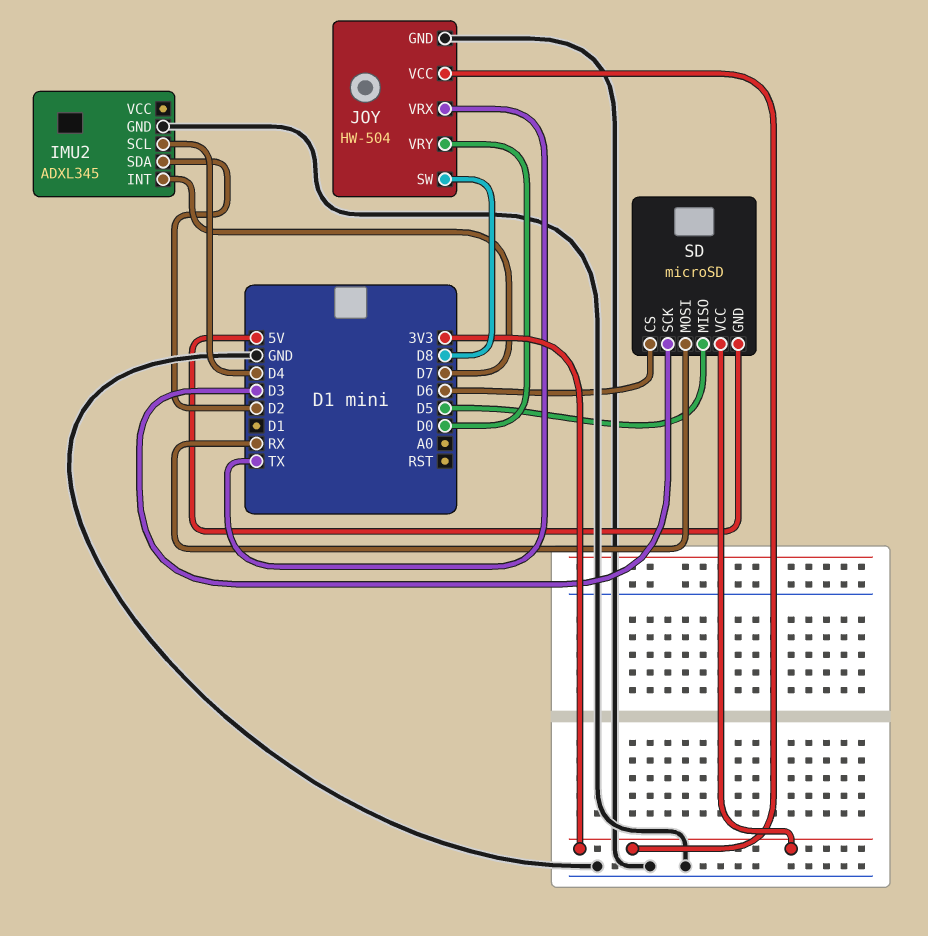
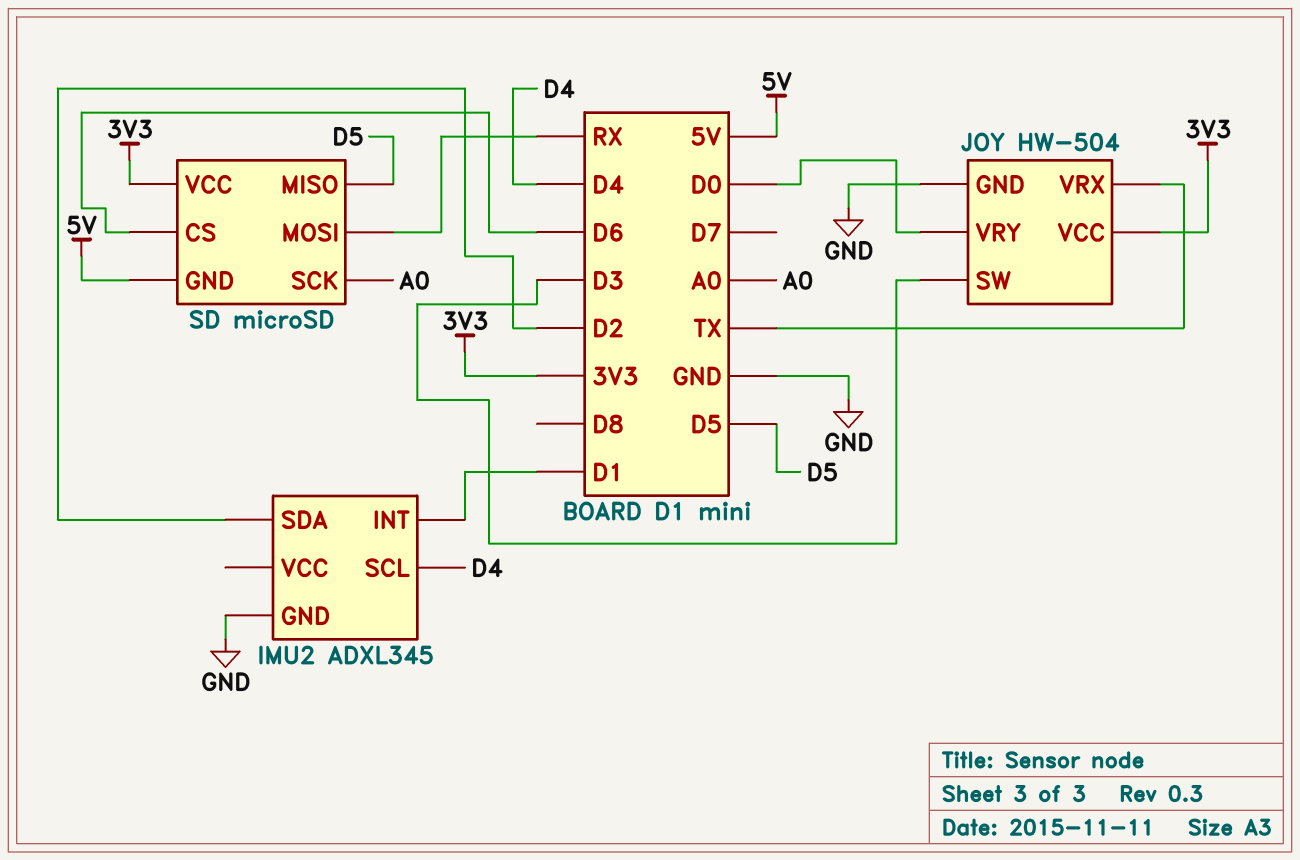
IMU2 pin INT: D7 -> D1
JOY pin SW: D8 -> D3
SD pin SCK: D3 -> A0

